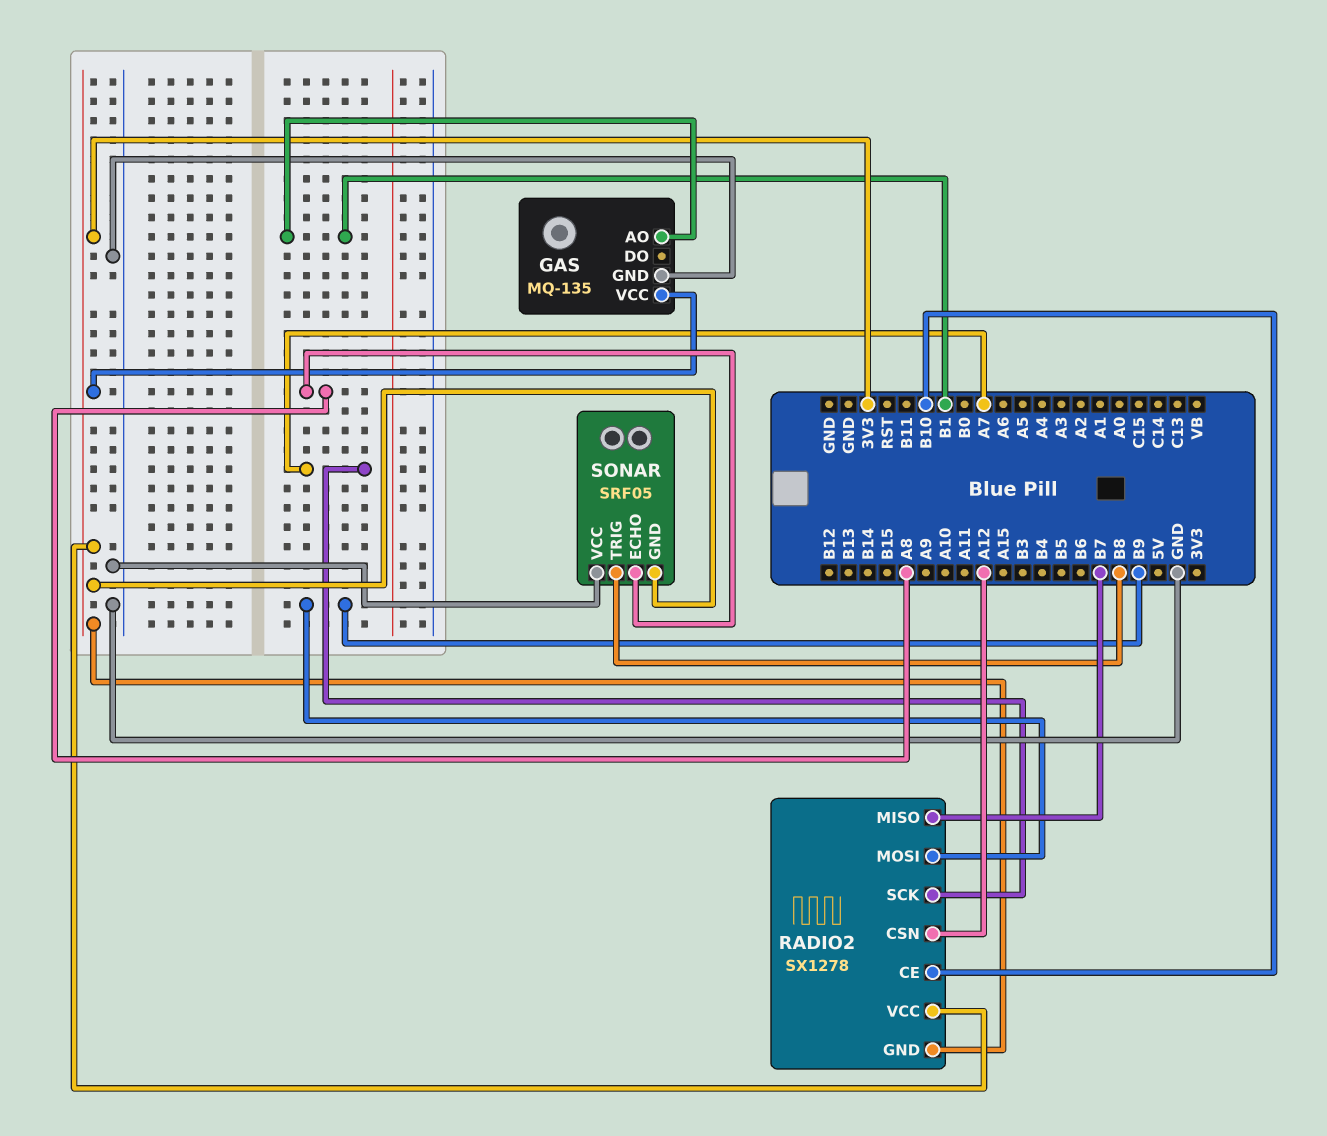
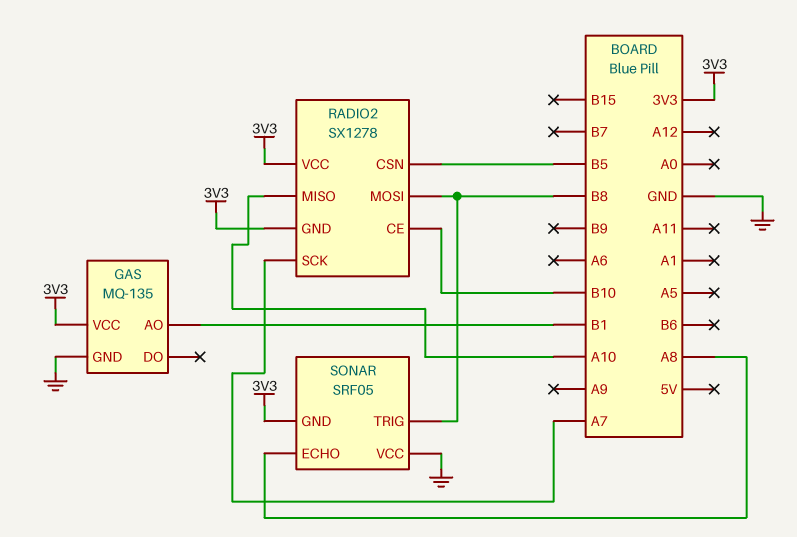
RADIO2 pin CSN: A12 -> B5
RADIO2 pin MISO: B7 -> A10
RADIO2 pin MOSI: B9 -> B8

